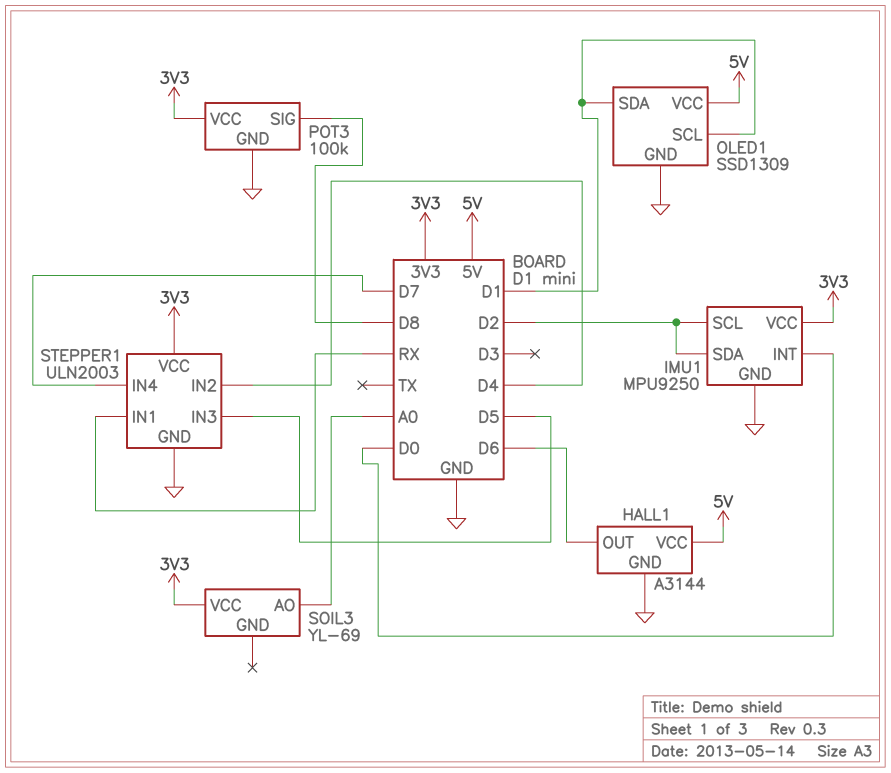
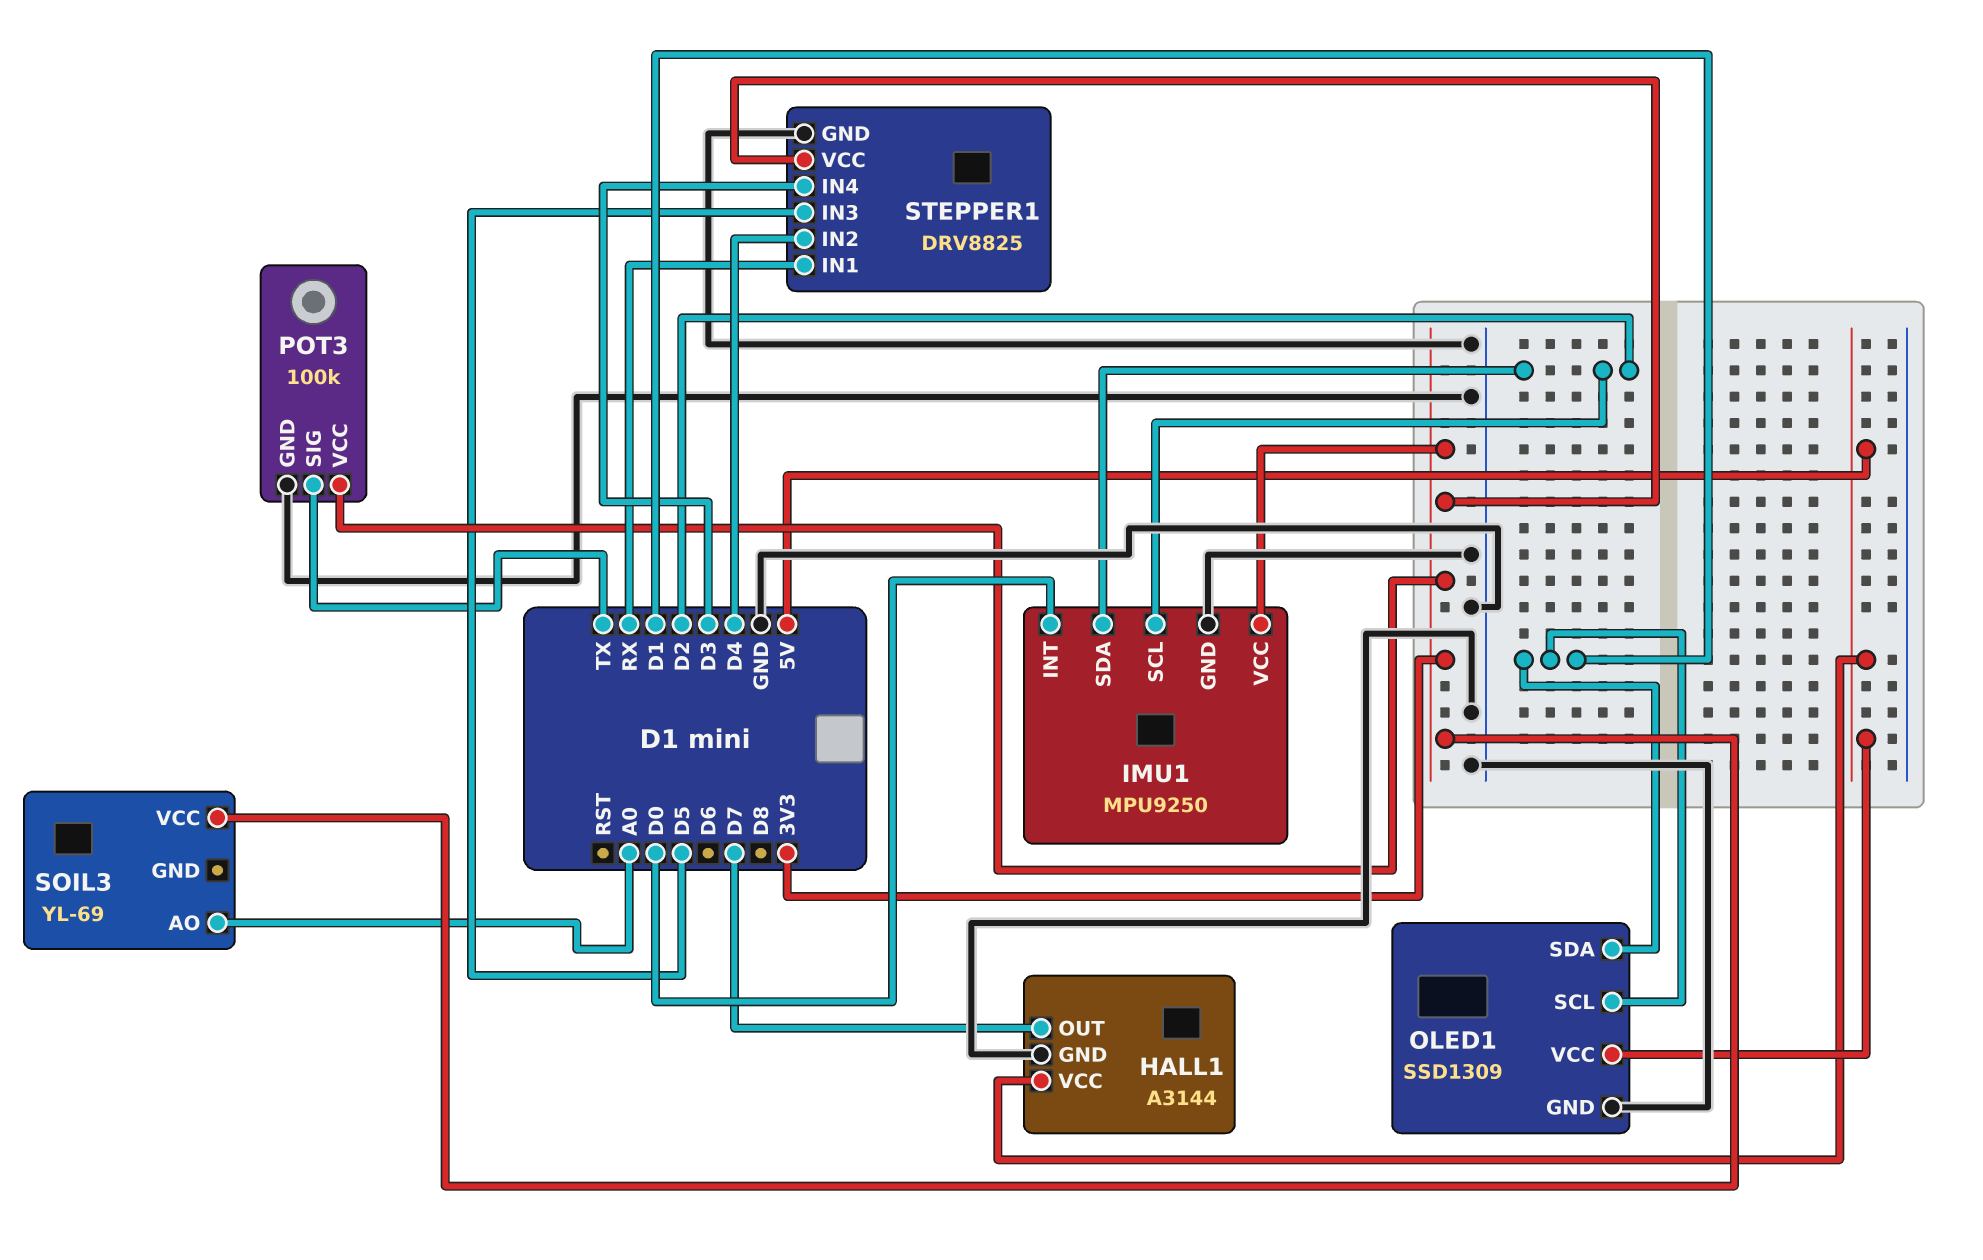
HALL1 pin OUT: D6 -> D7
POT3 pin SIG: D8 -> TX
STEPPER1: ULN2003 -> DRV8825
STEPPER1 pin IN4: D7 -> D3

